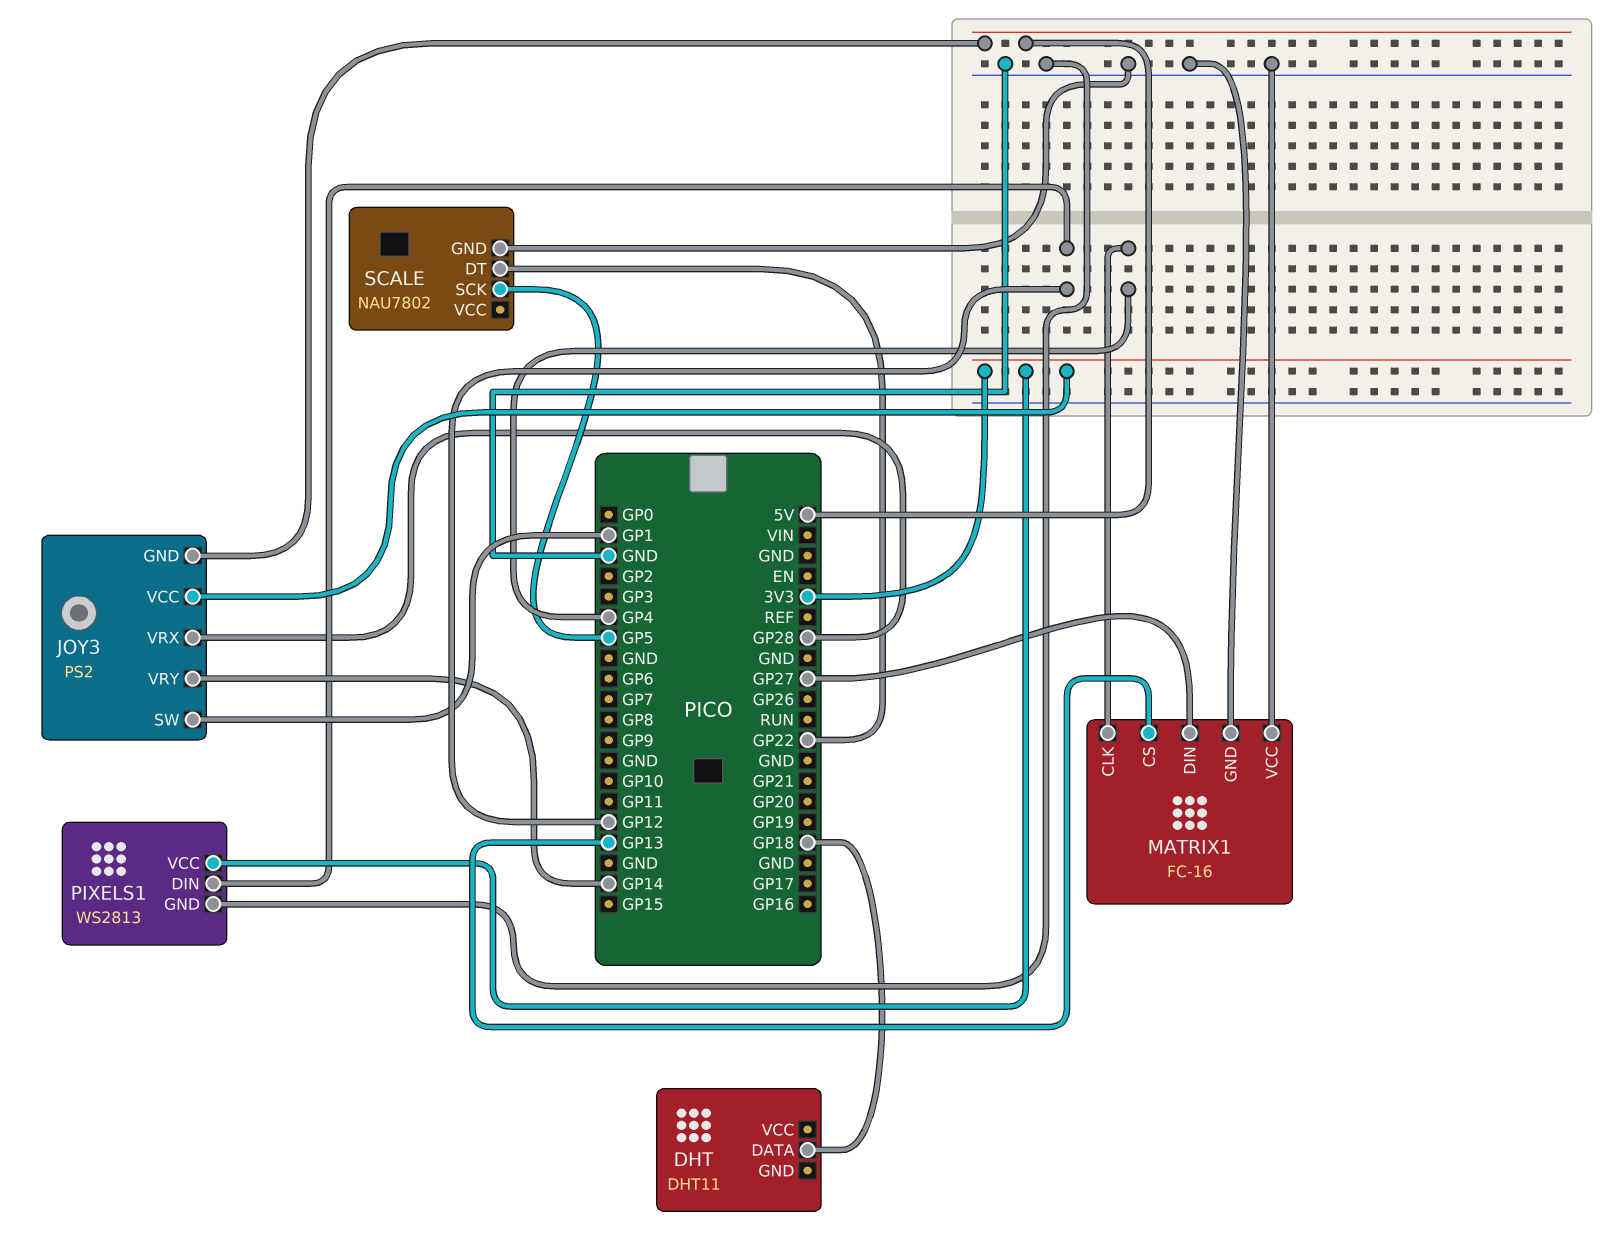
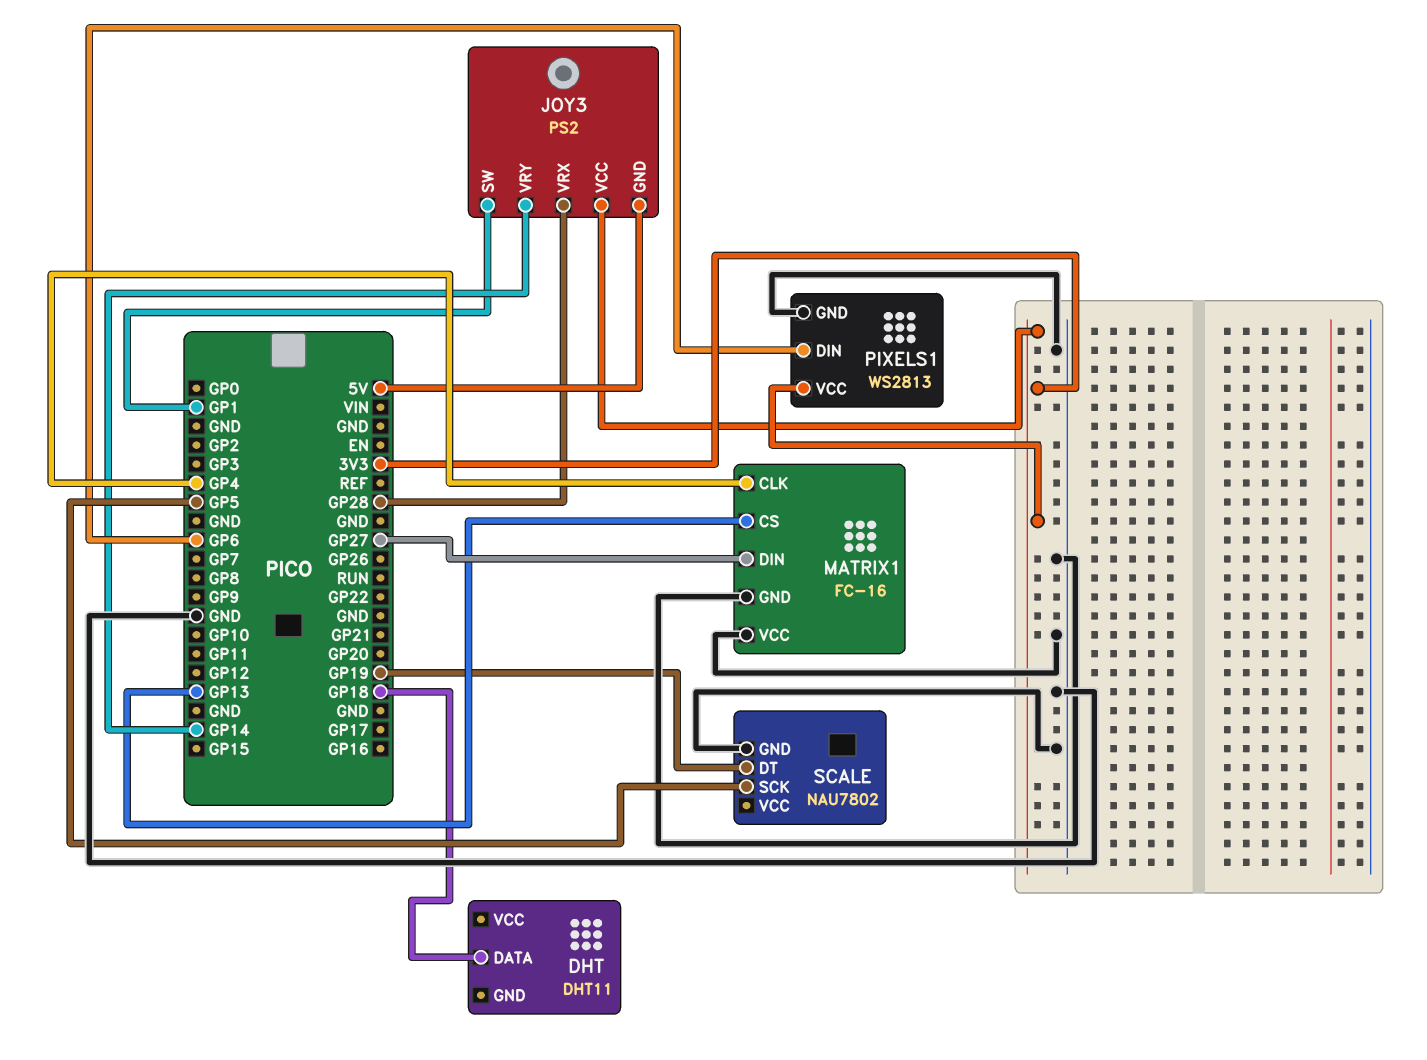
PIXELS1 pin DIN: GP12 -> GP6
SCALE pin DT: GP22 -> GP19

